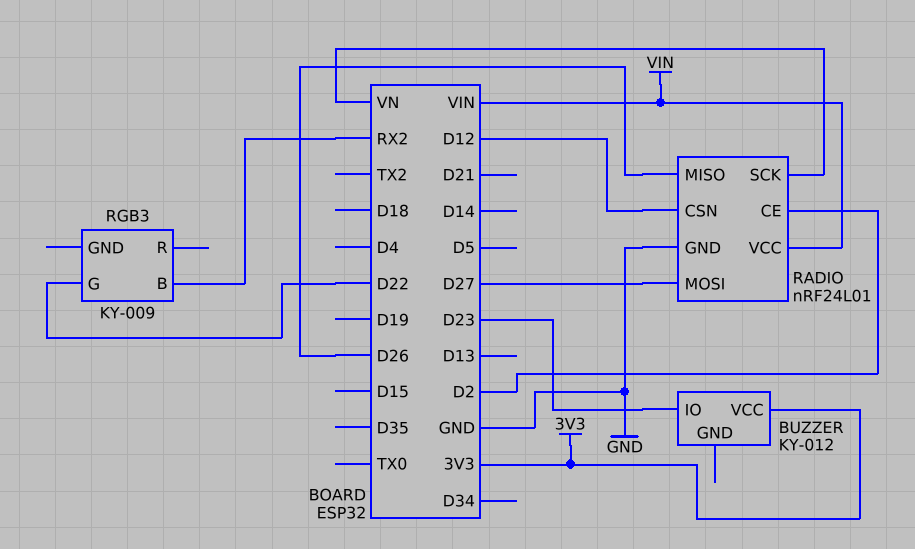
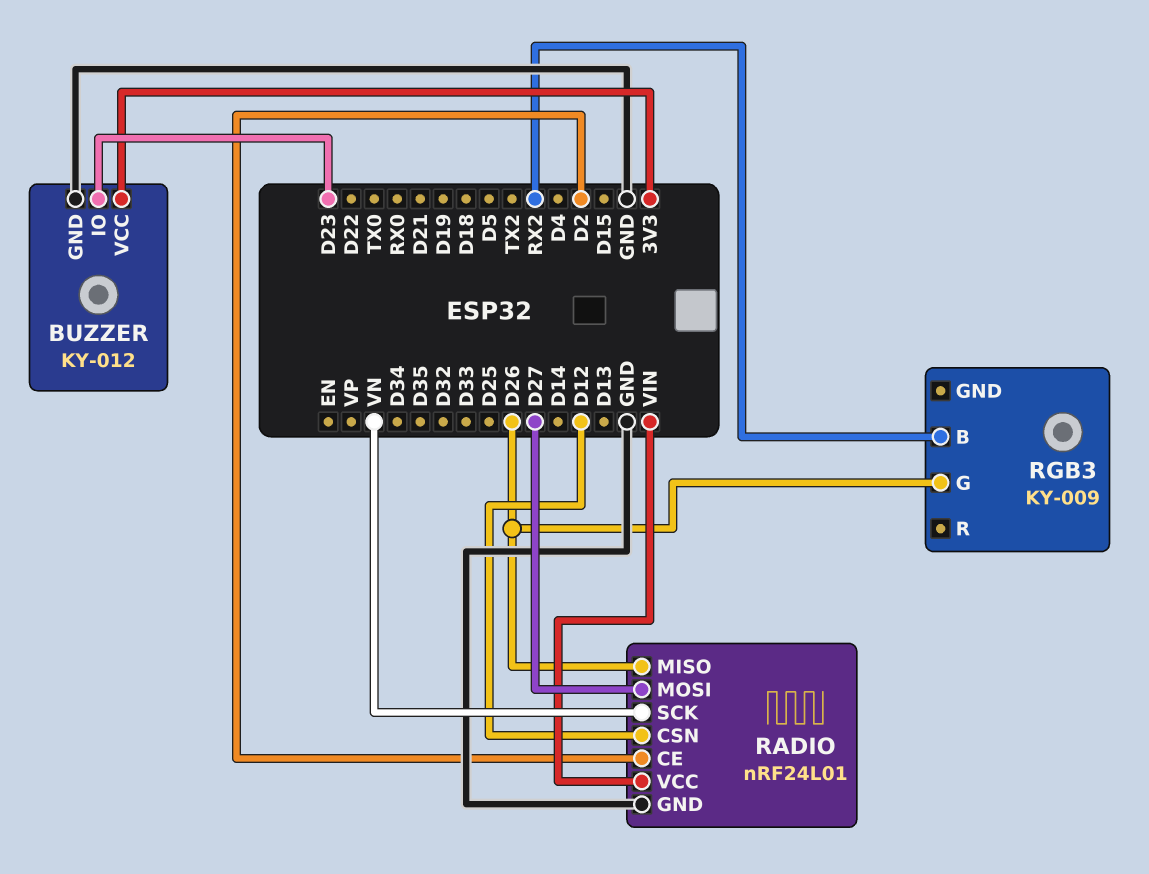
BUZZER pin GND: none -> GND
RGB3 pin G: D22 -> D26

